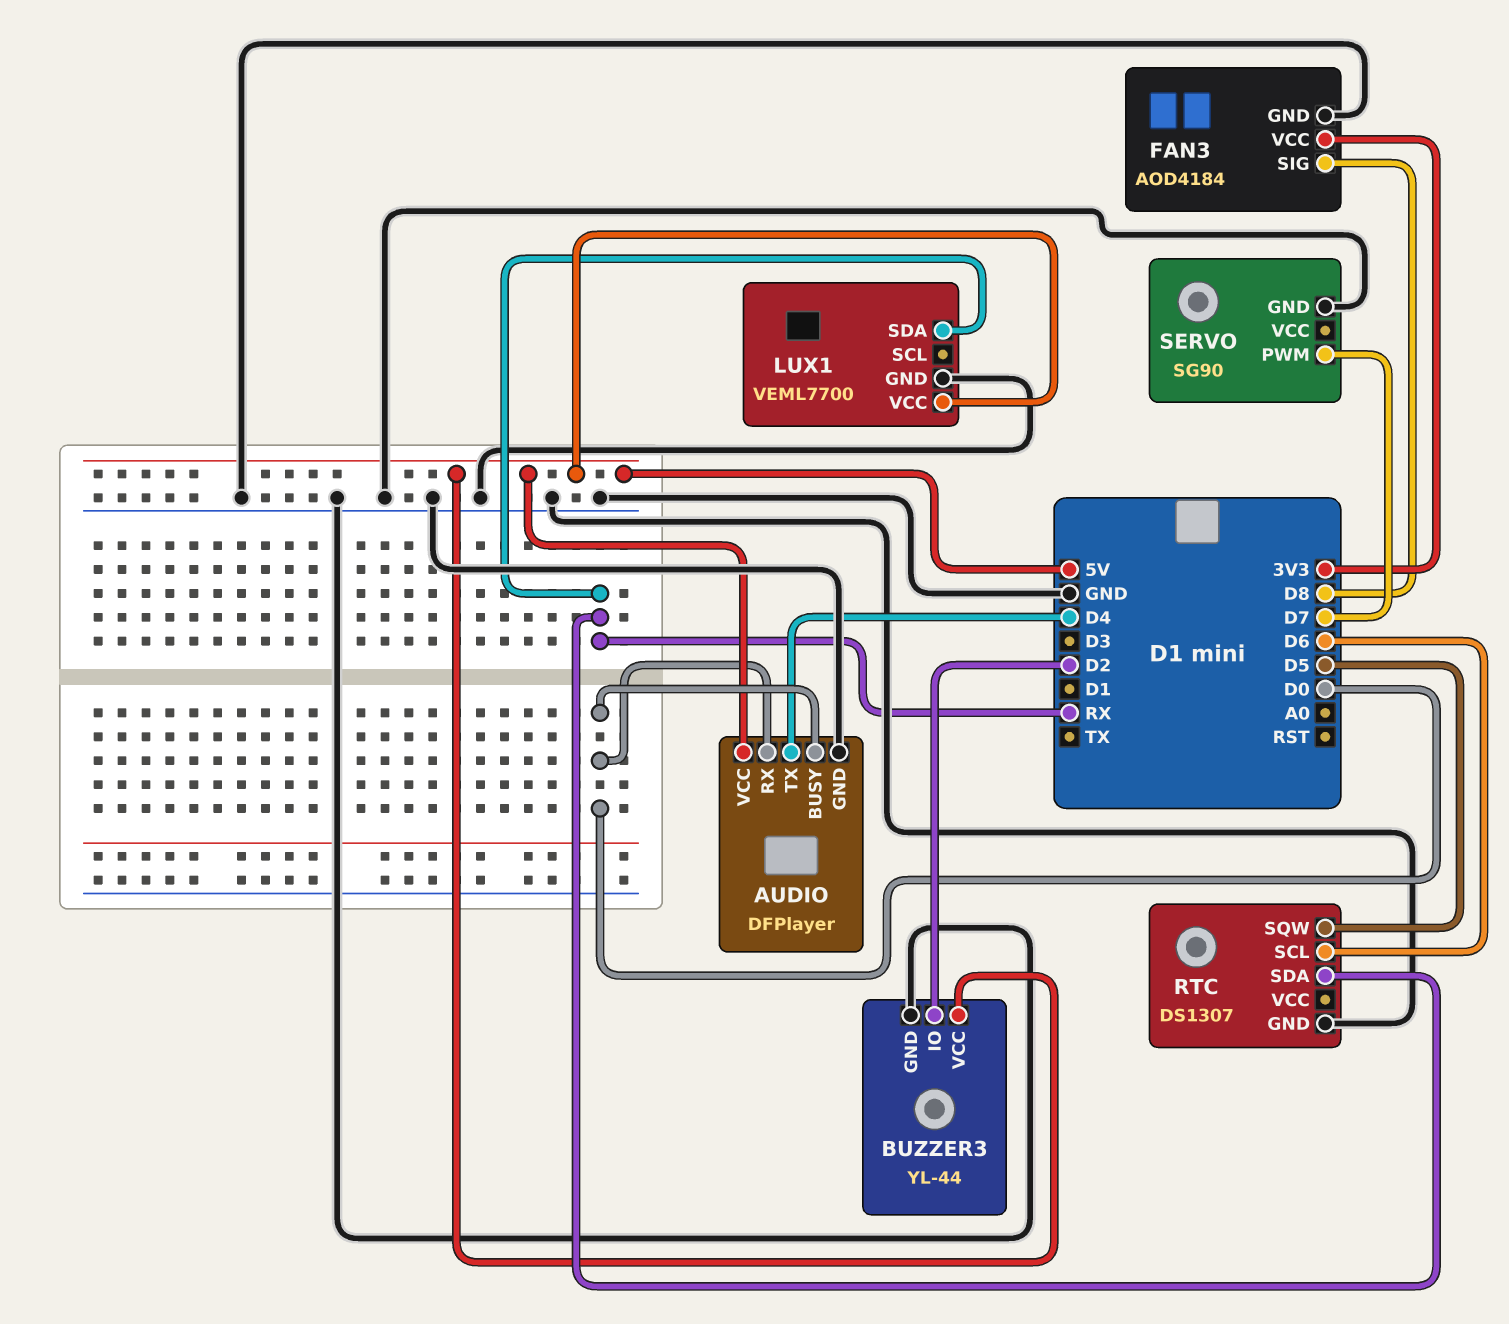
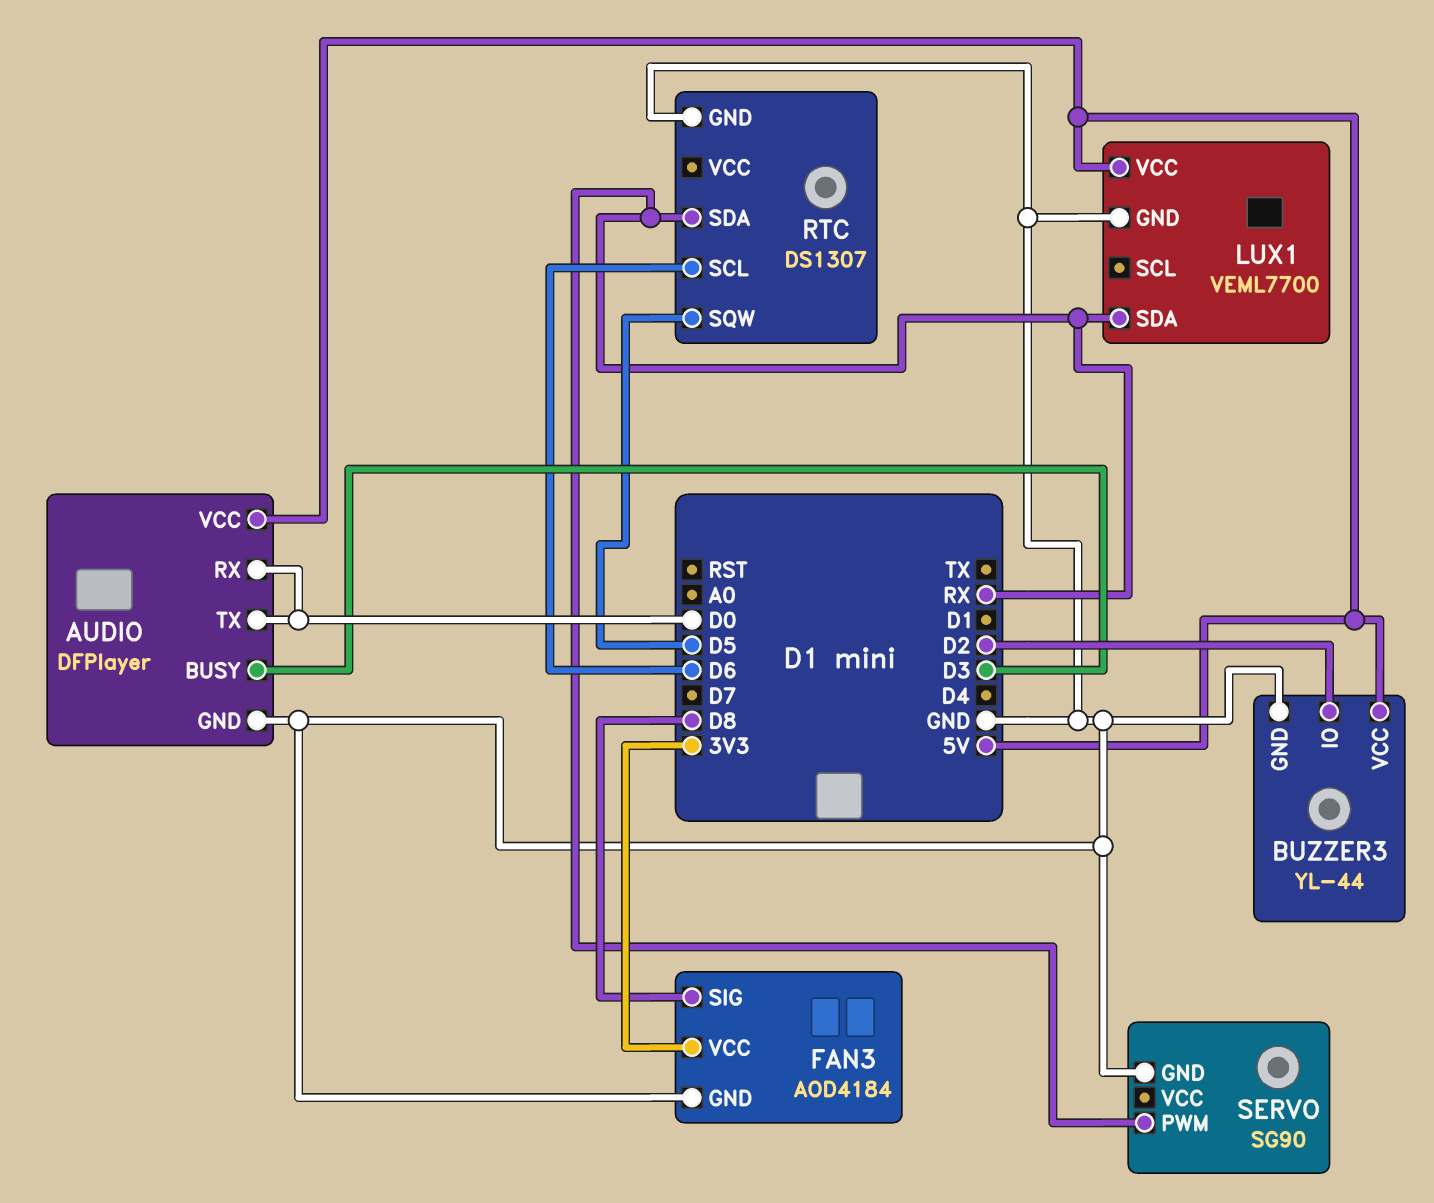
AUDIO pin BUSY: D0 -> D3
AUDIO pin TX: D4 -> D0
SERVO pin PWM: D7 -> RX

